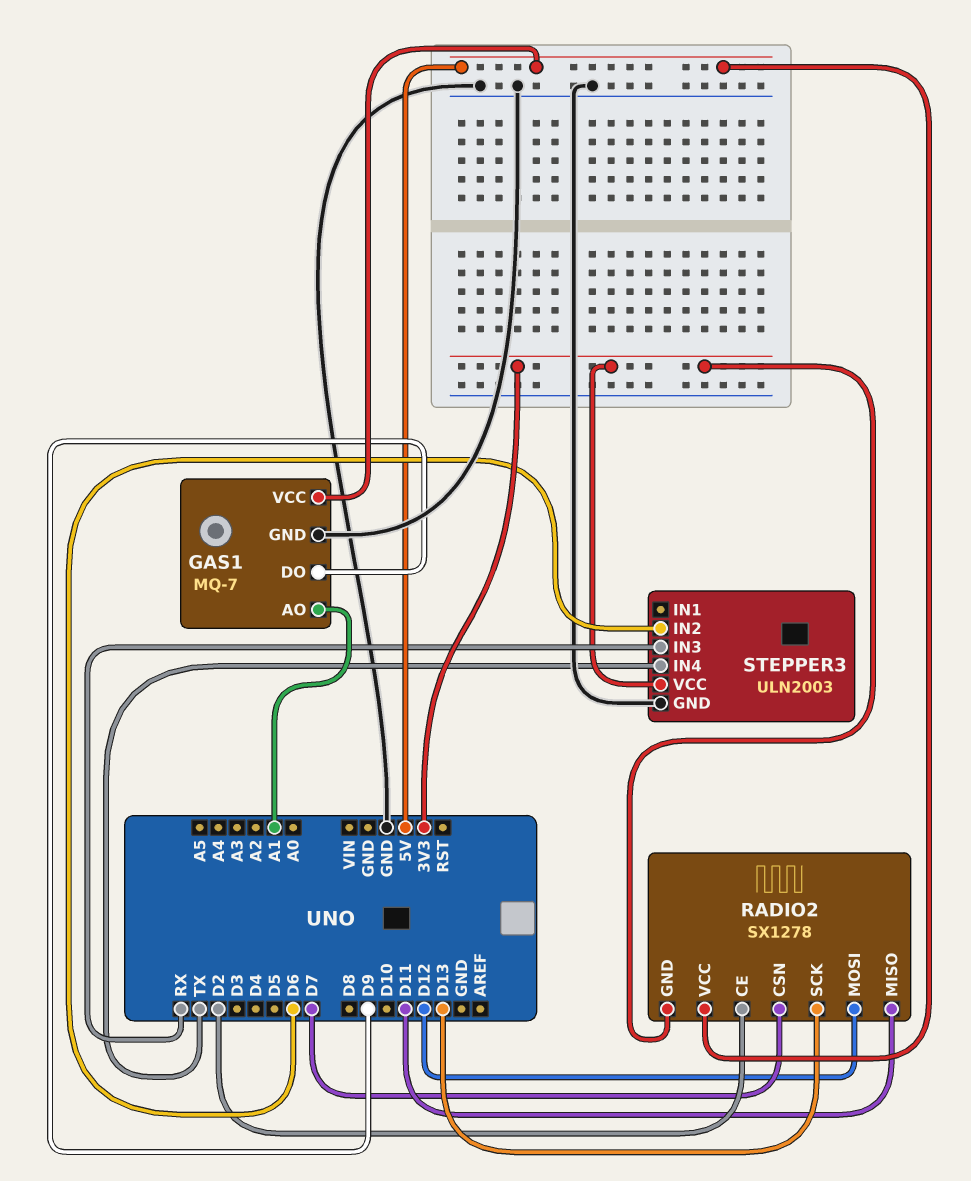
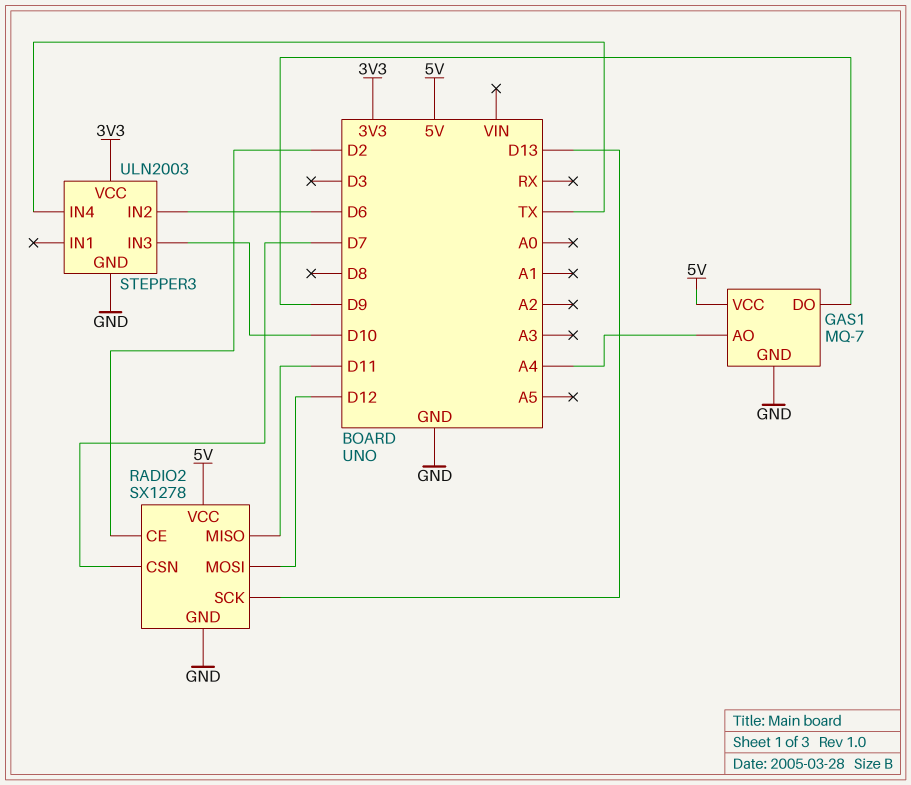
GAS1 pin AO: A1 -> A4
RADIO2 pin GND: 3V3 -> GND
STEPPER3 pin IN3: RX -> D10

